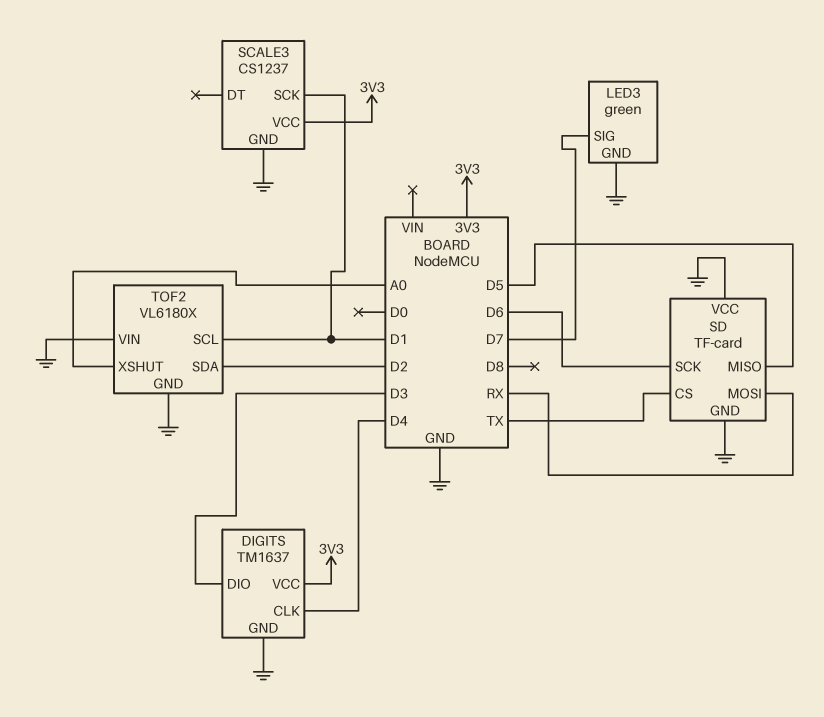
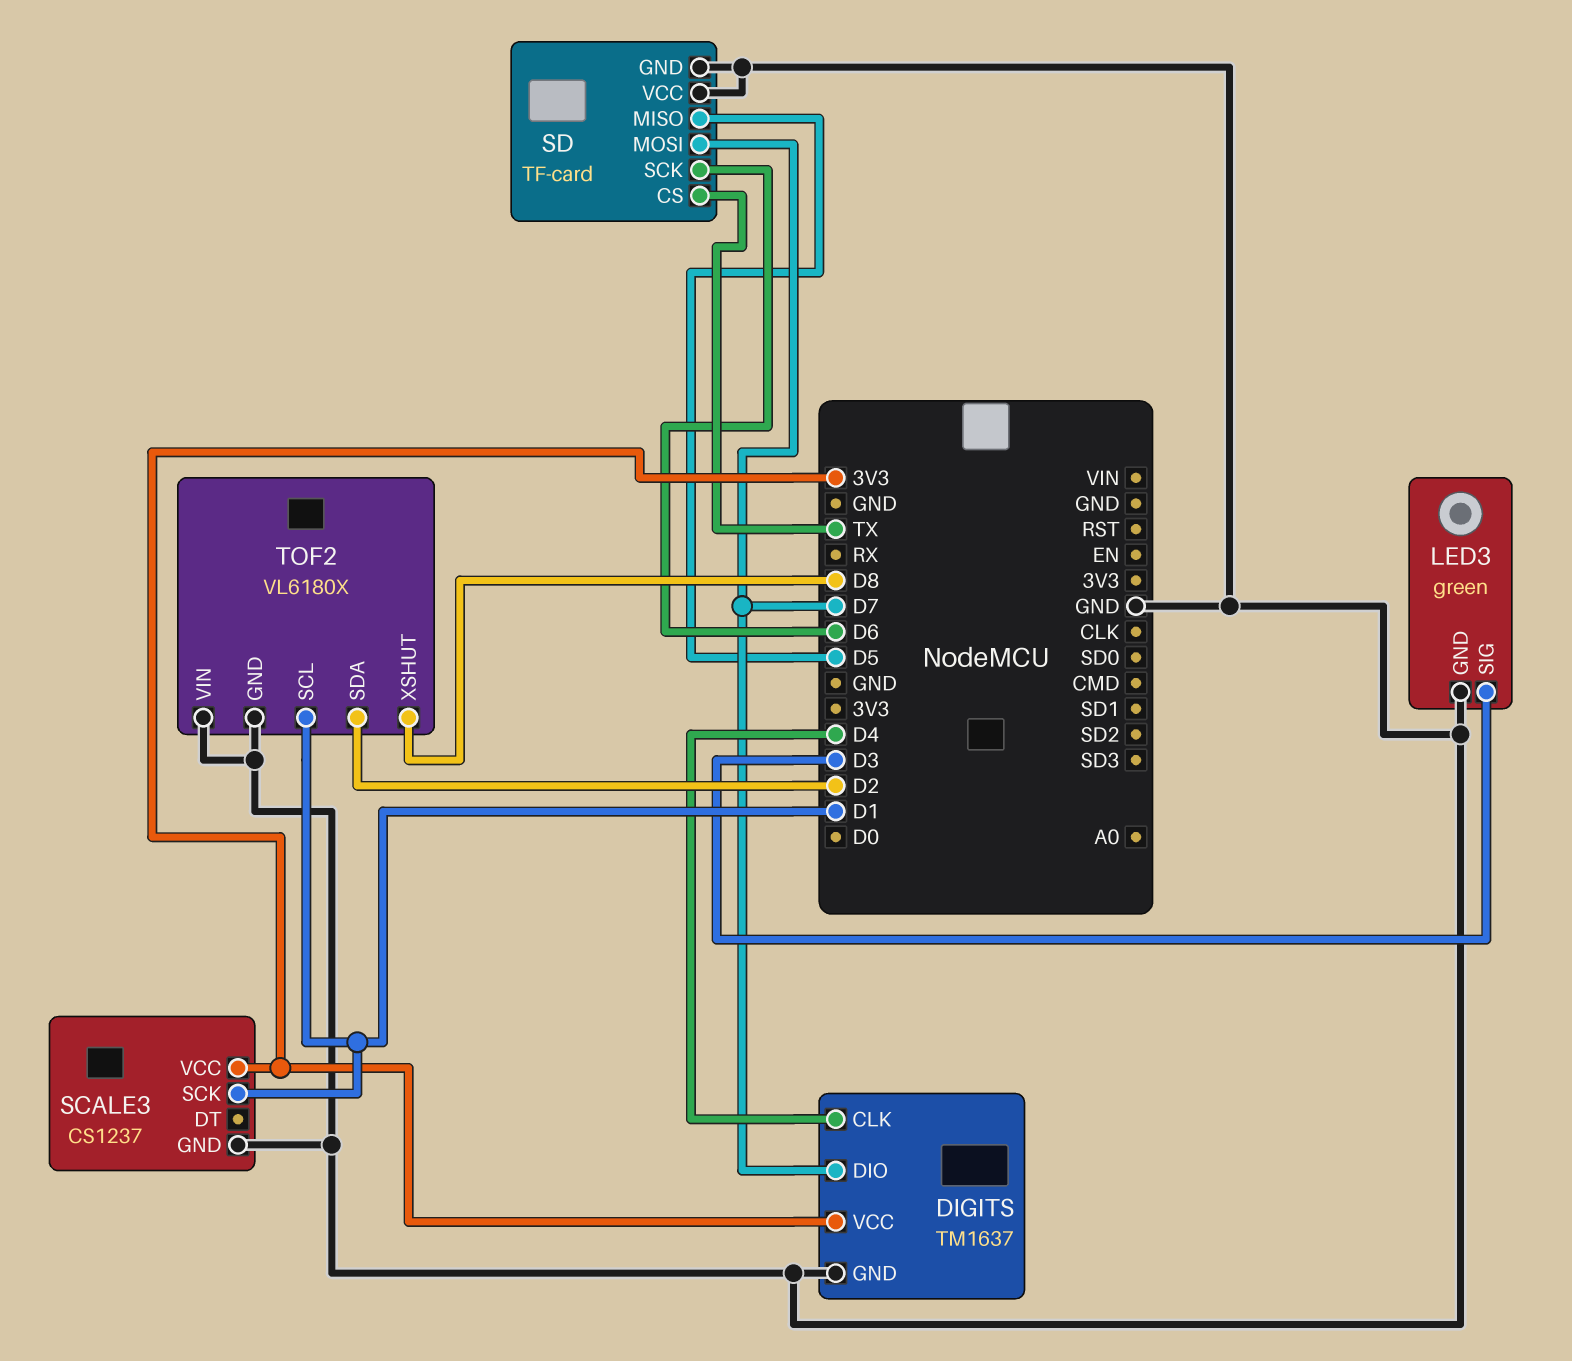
DIGITS pin DIO: D3 -> D7
LED3 pin SIG: D7 -> D3
SD pin MOSI: RX -> D7
TOF2 pin XSHUT: A0 -> D8

